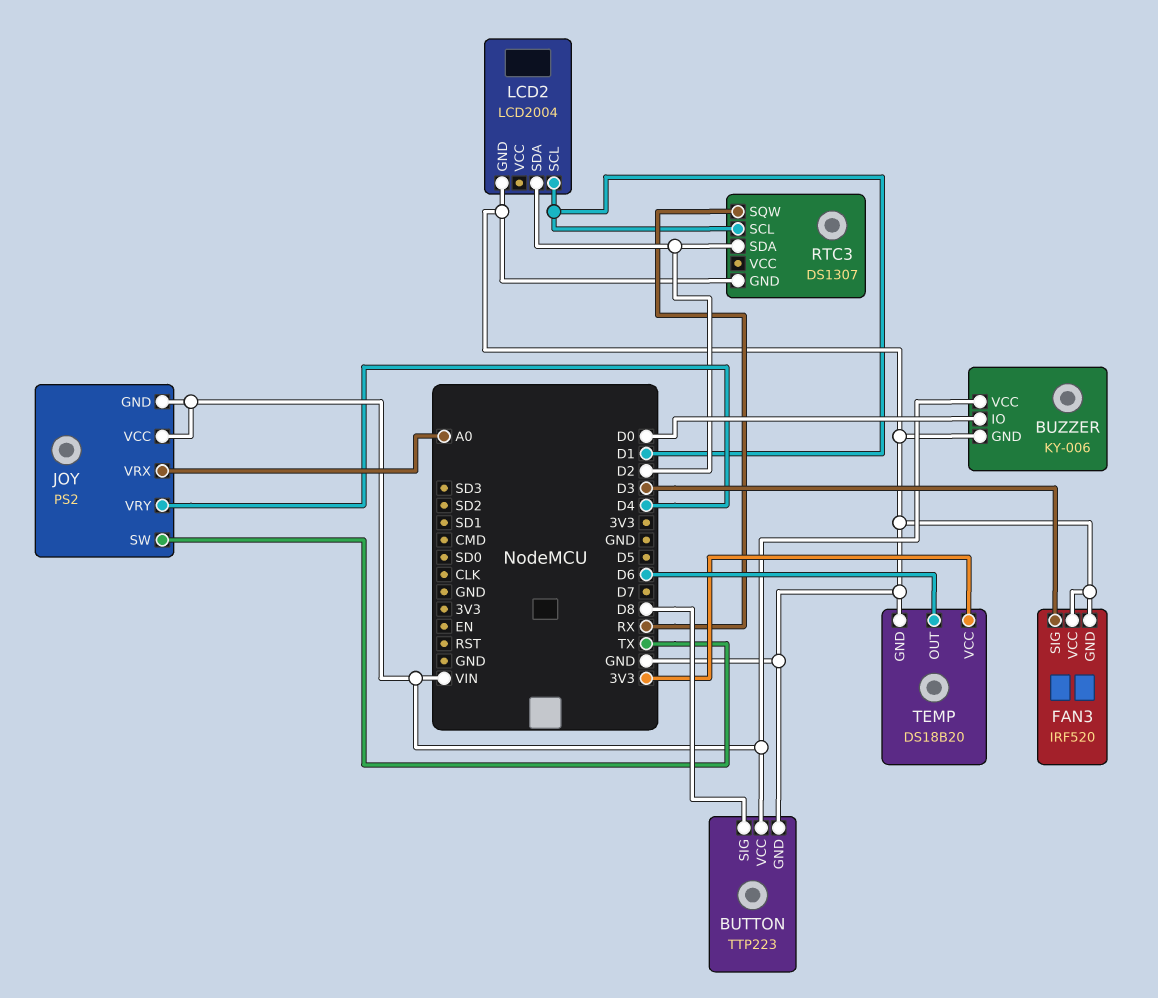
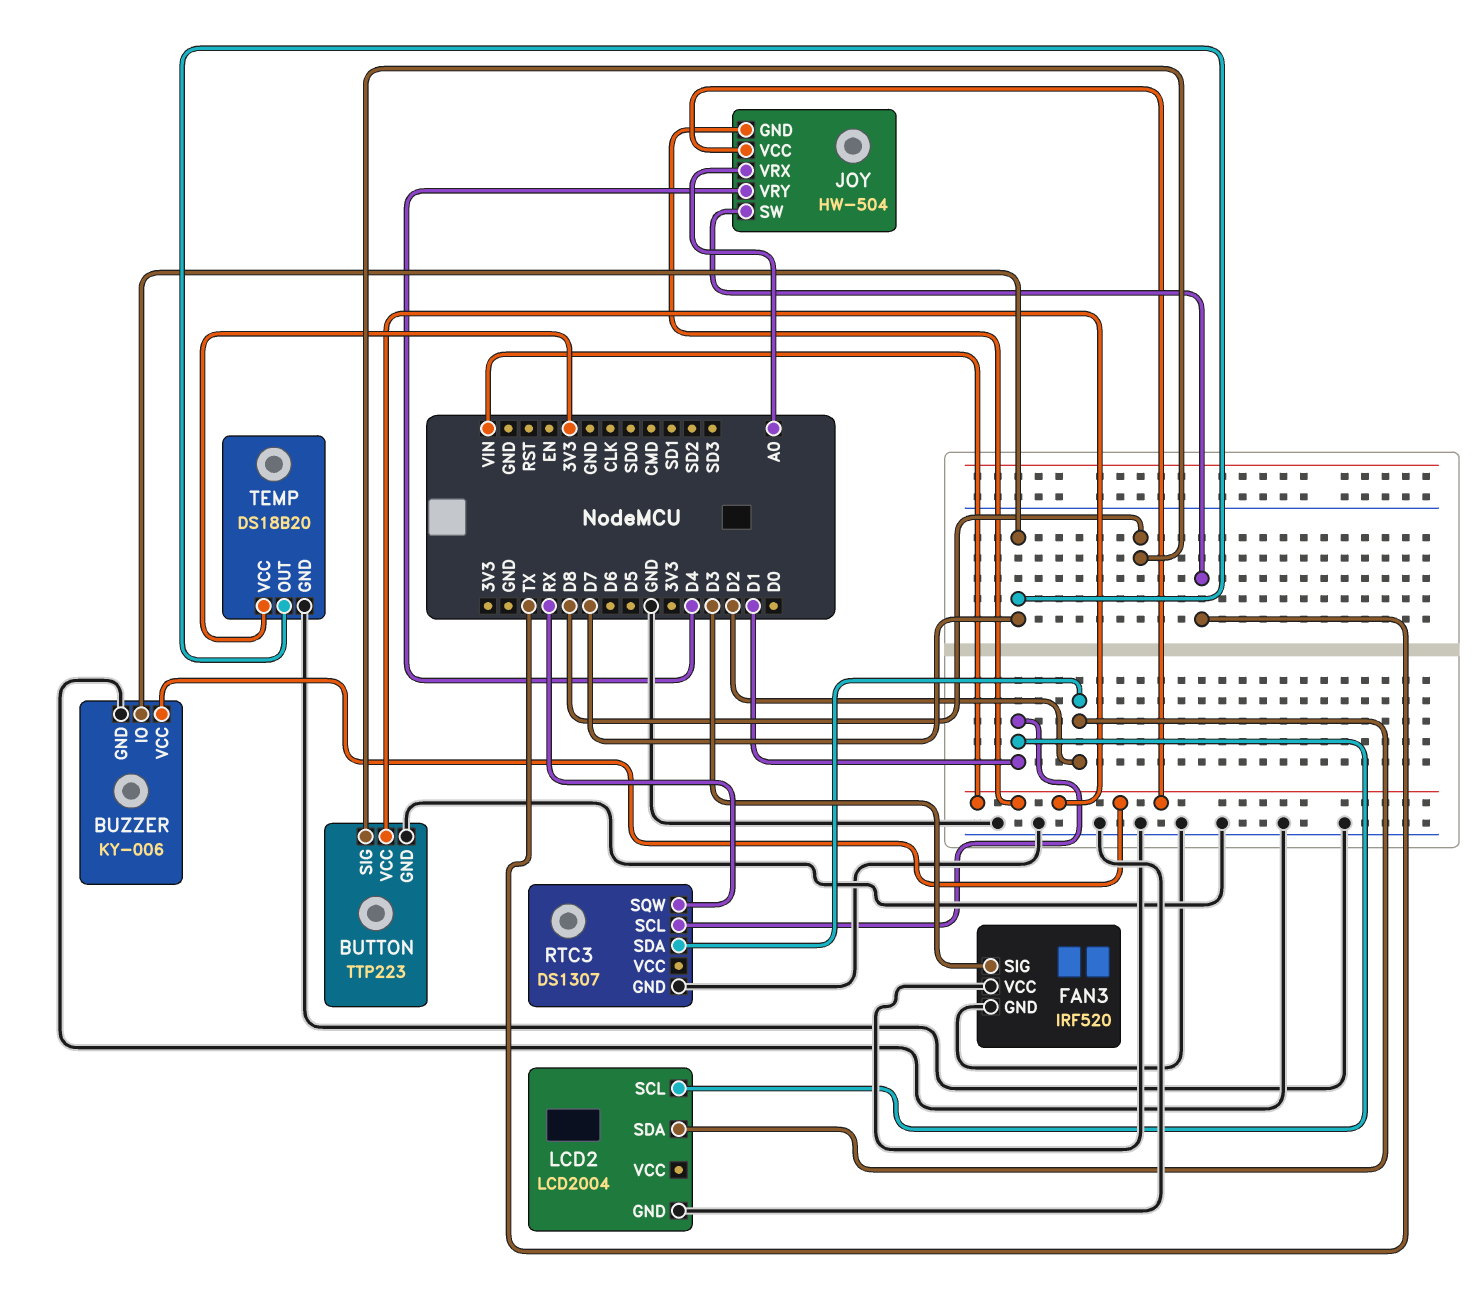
BUZZER pin IO: D0 -> D7
JOY: PS2 -> HW-504
TEMP pin OUT: D6 -> D7

